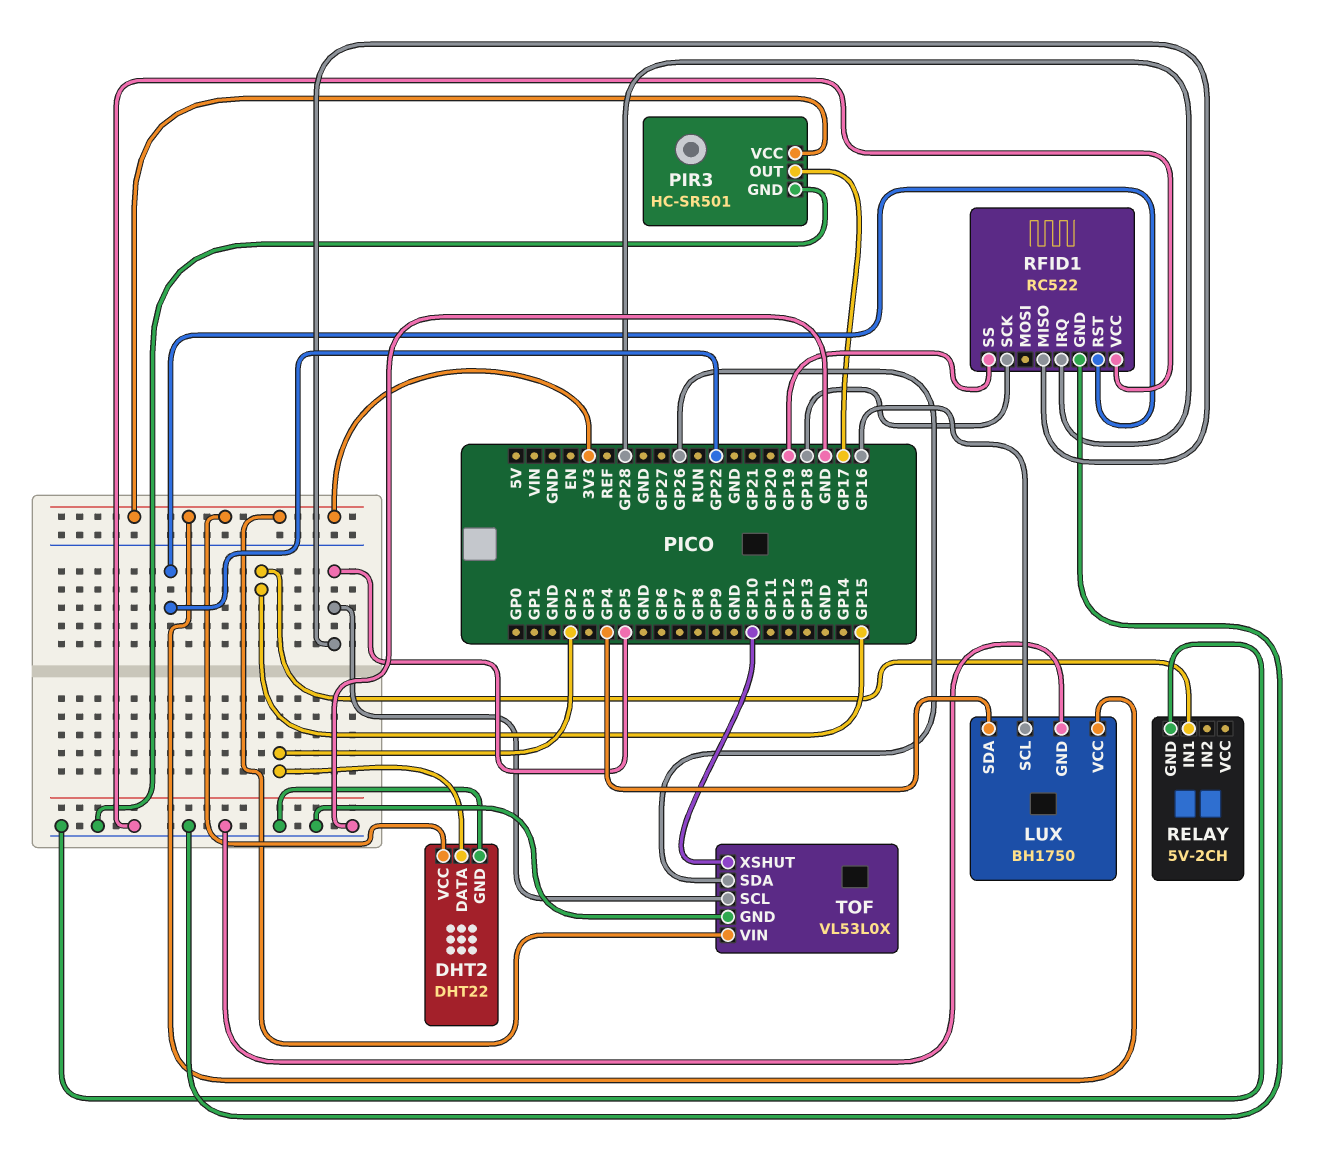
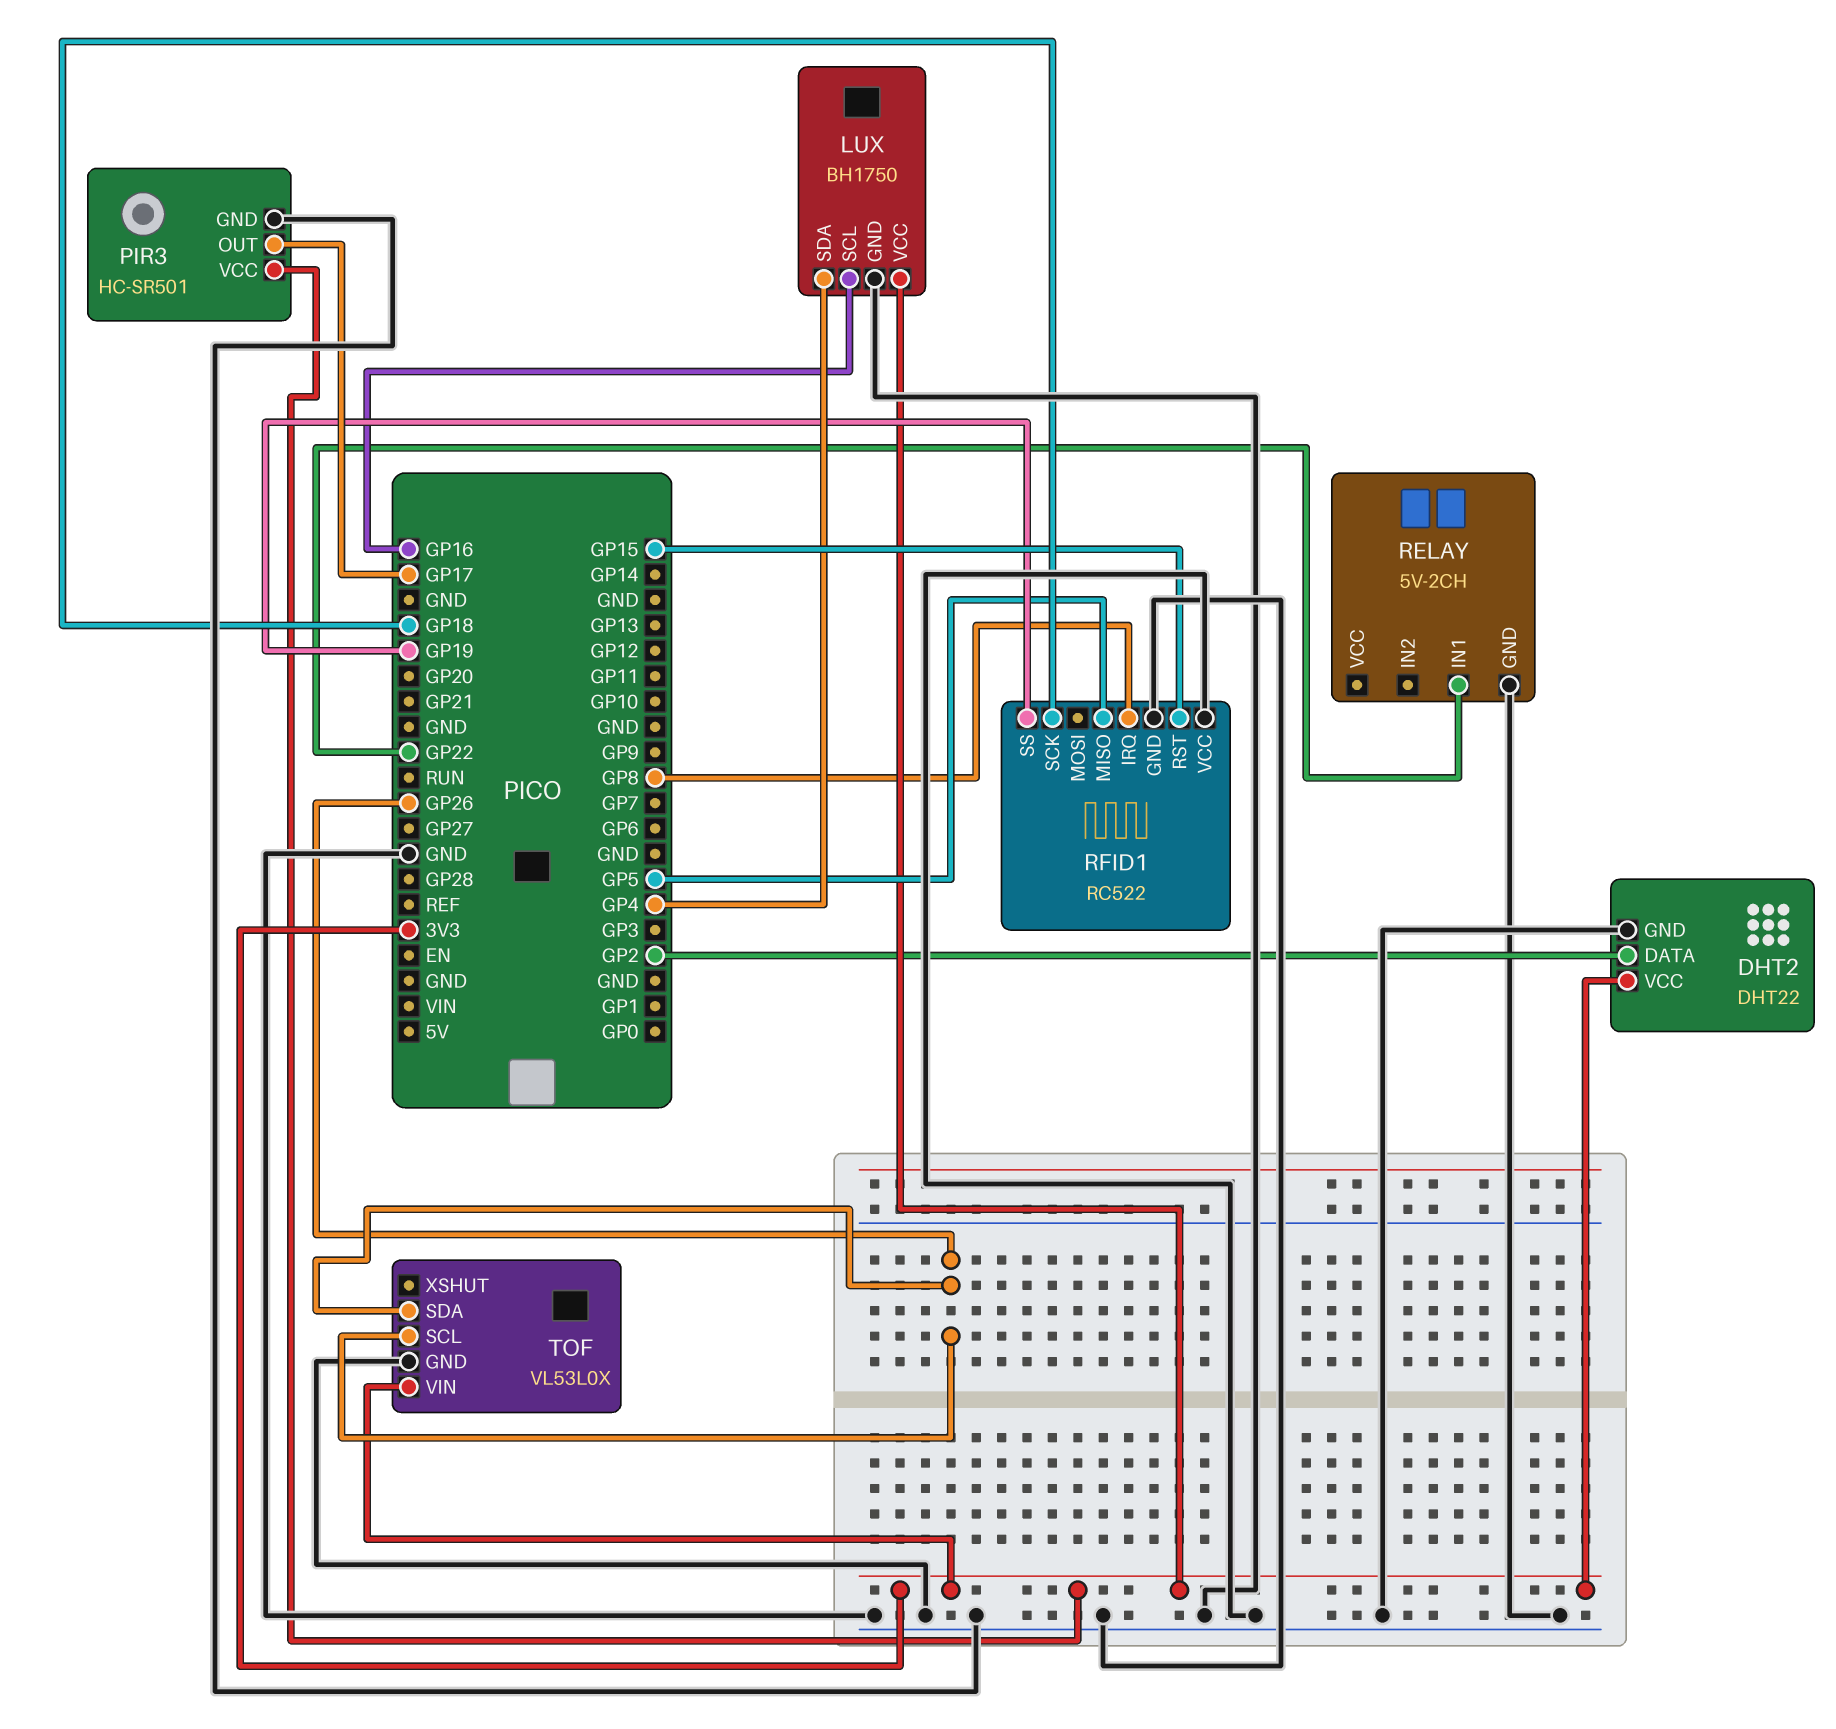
RELAY pin IN1: GP15 -> GP22
RFID1 pin IRQ: GP28 -> GP8
RFID1 pin RST: GP22 -> GP15
TOF pin SCL: GP5 -> GP26
TOF pin XSHUT: GP10 -> none

